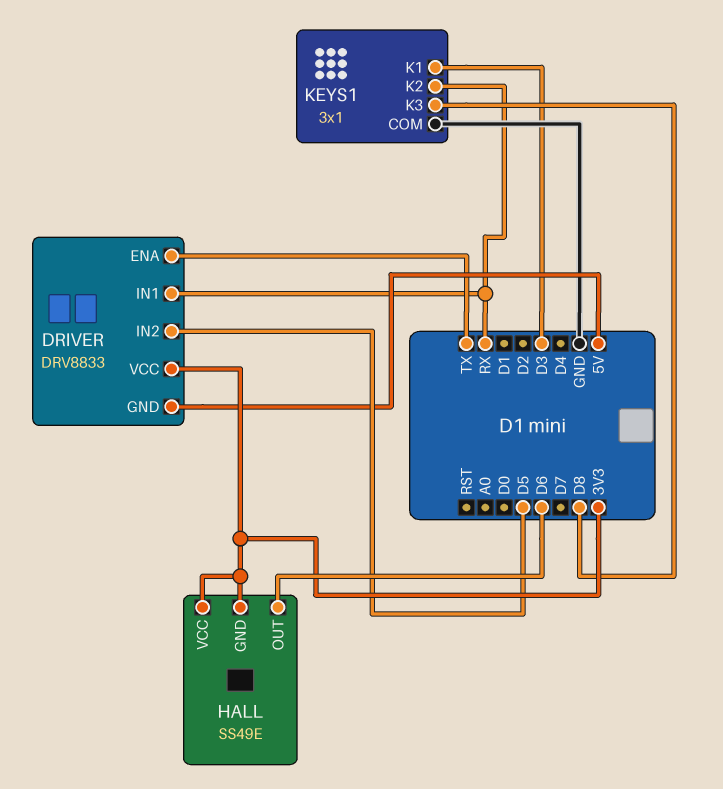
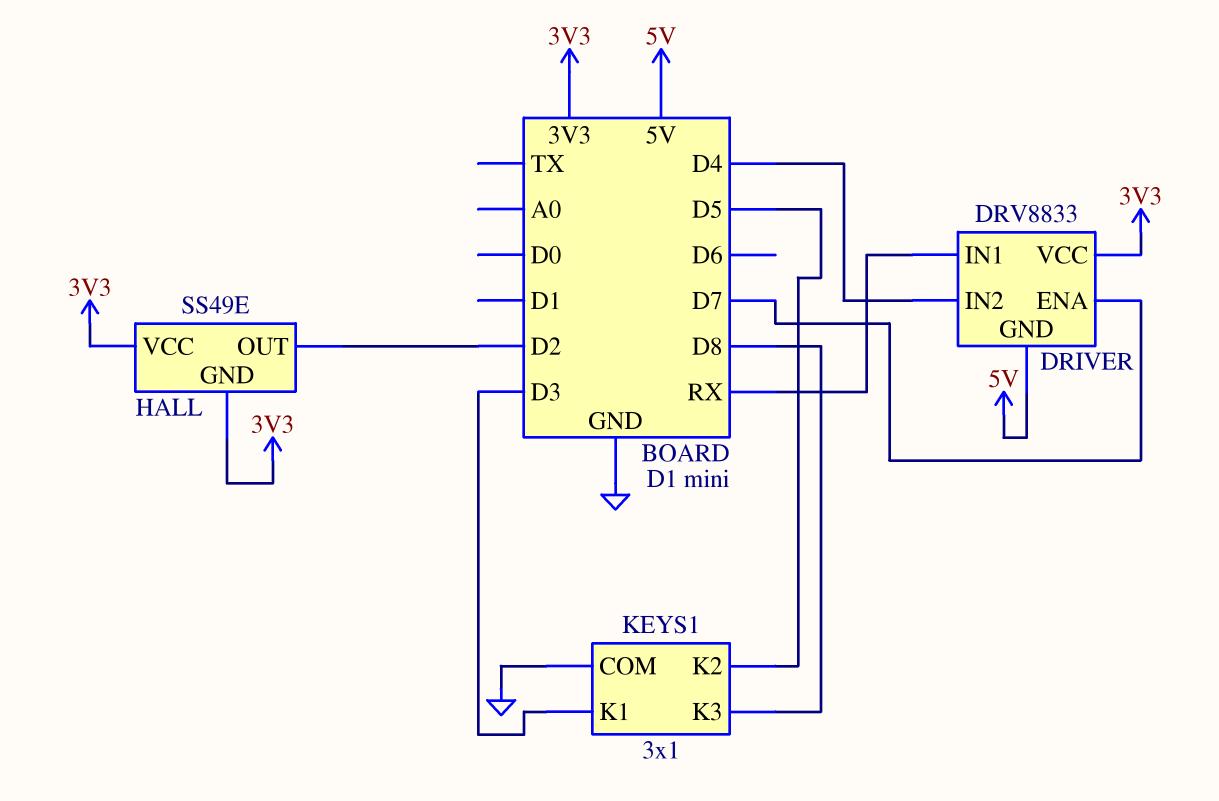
DRIVER pin ENA: TX -> D7
DRIVER pin IN2: D5 -> D4
HALL pin OUT: D6 -> D2
KEYS1 pin K2: RX -> D5

